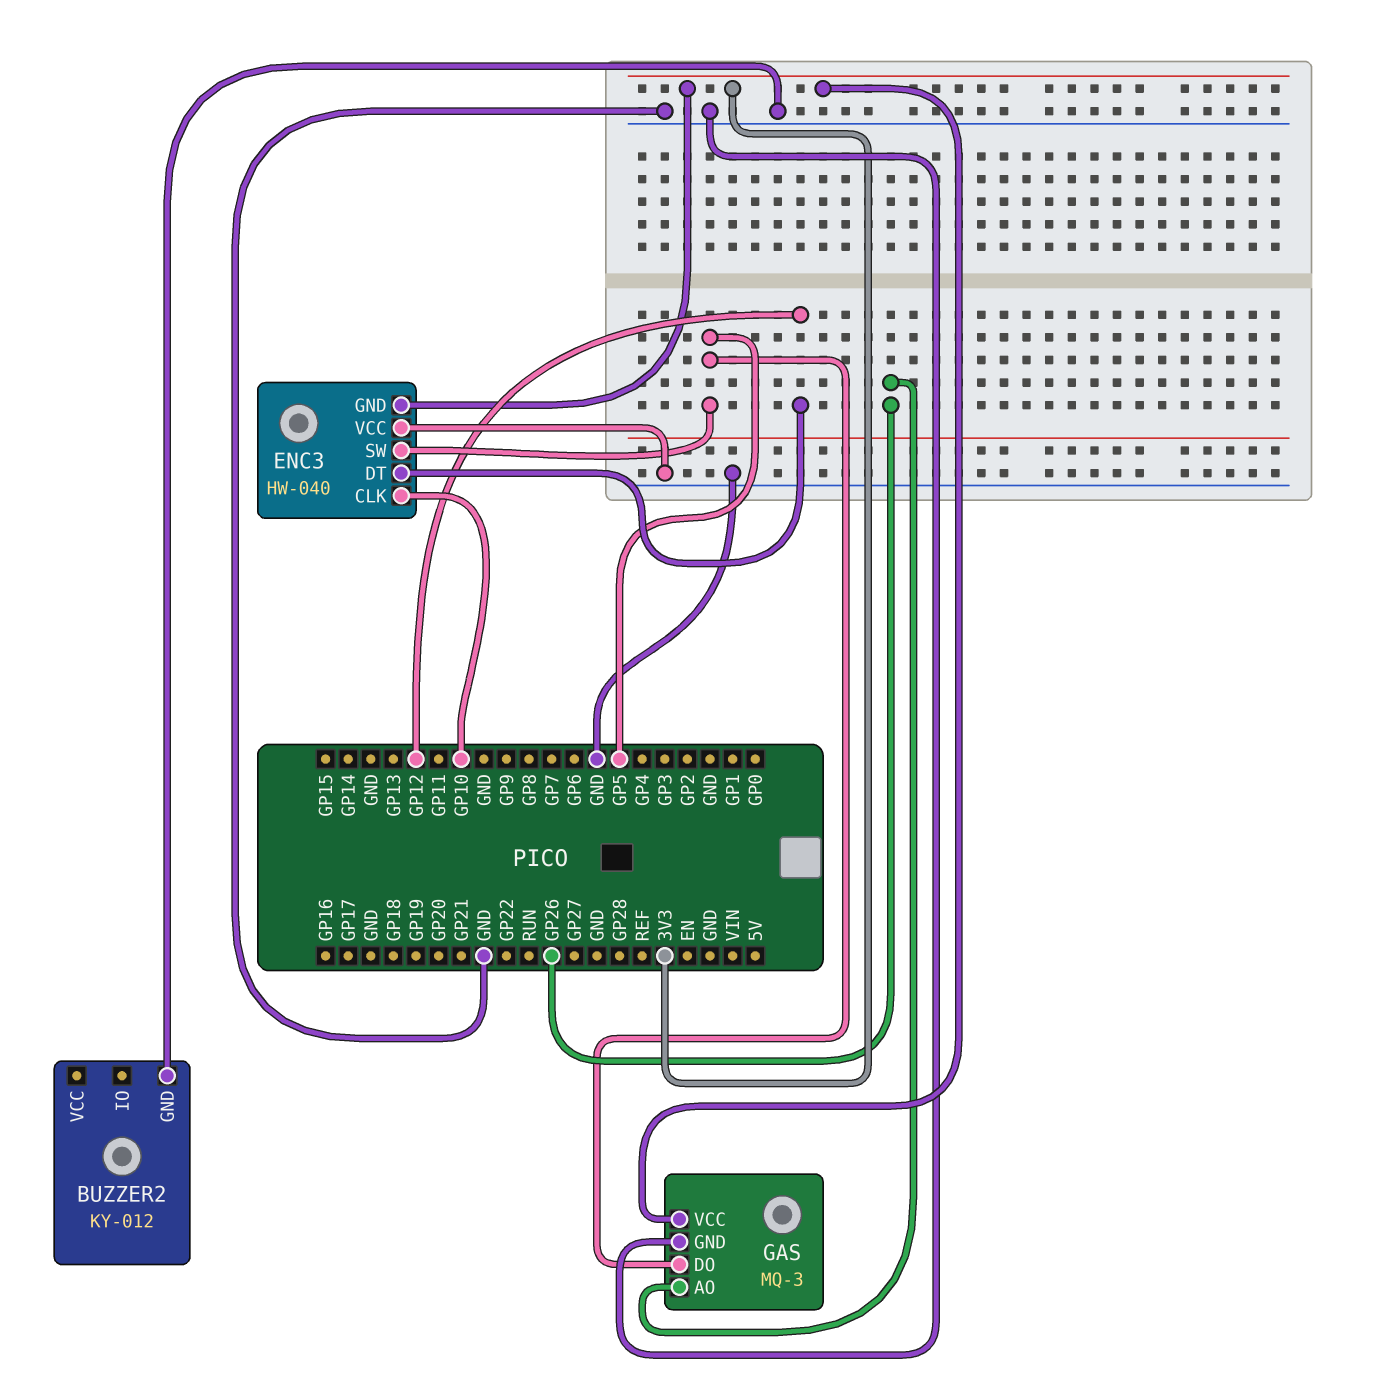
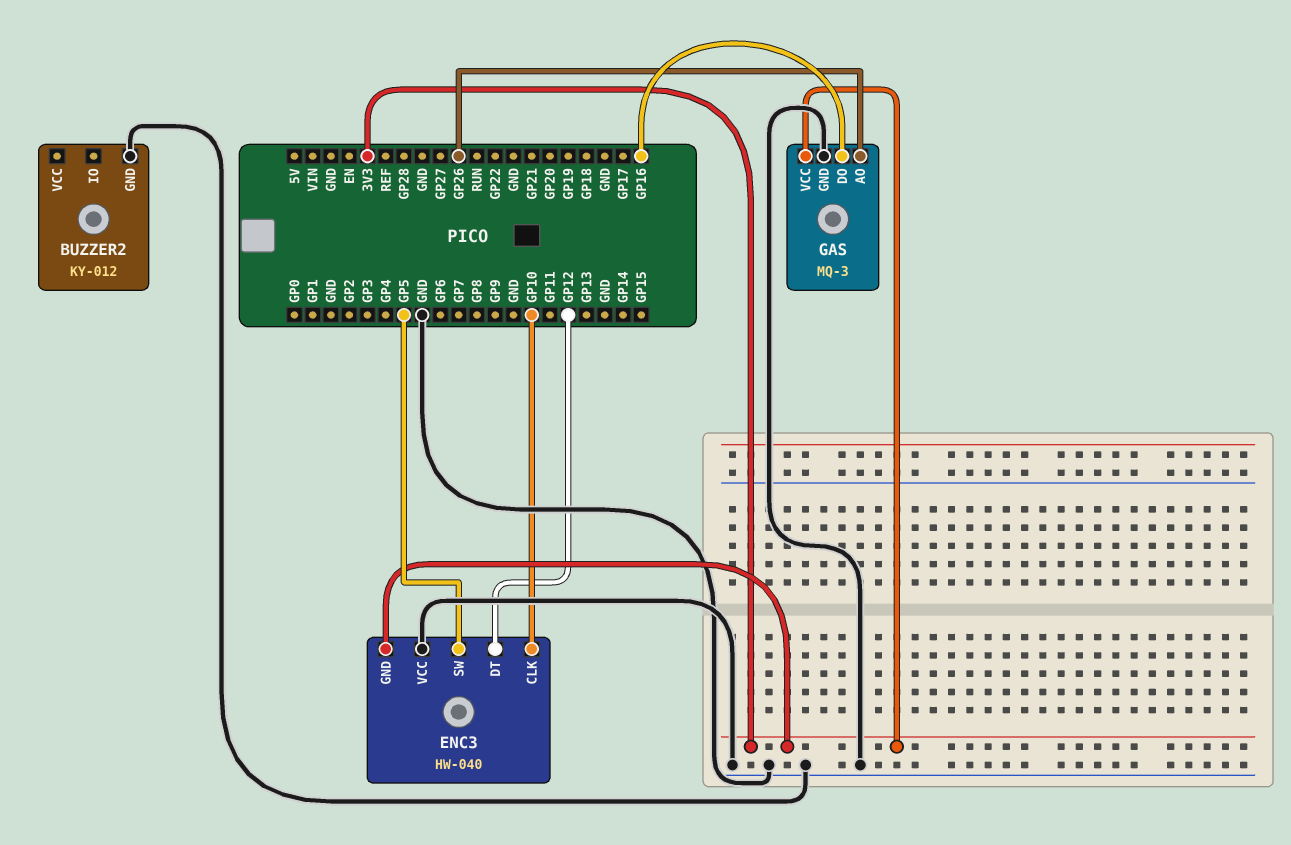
GAS pin DO: GP5 -> GP16

